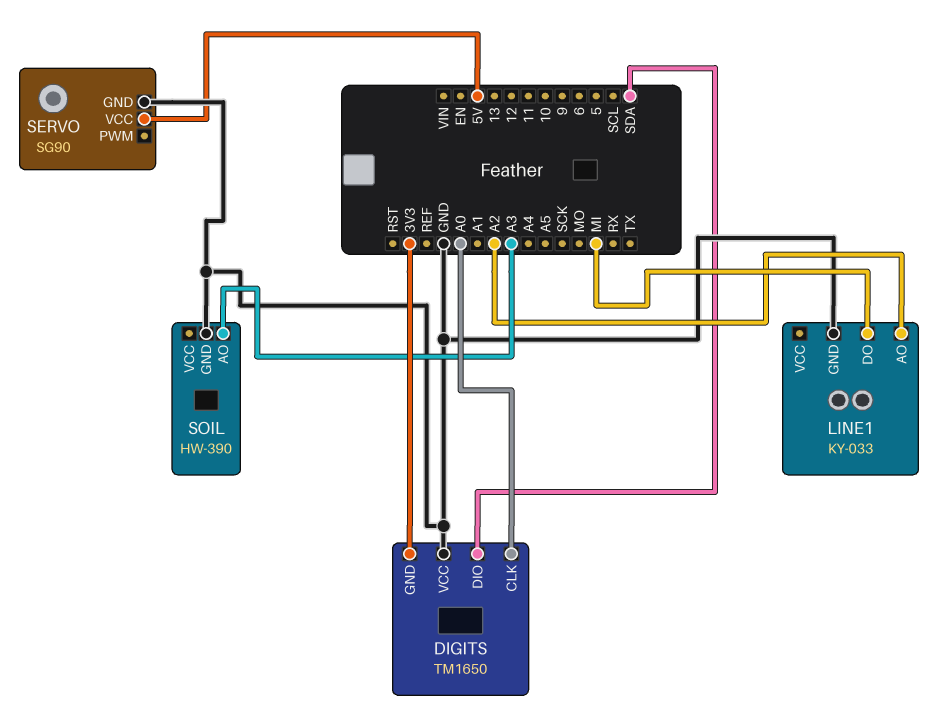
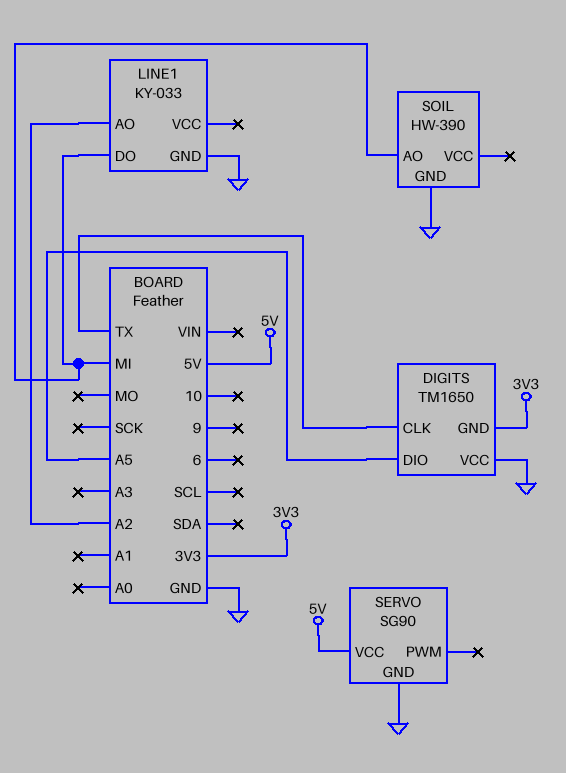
DIGITS pin CLK: A0 -> TX
DIGITS pin DIO: SDA -> A5
SOIL pin AO: A3 -> MI

